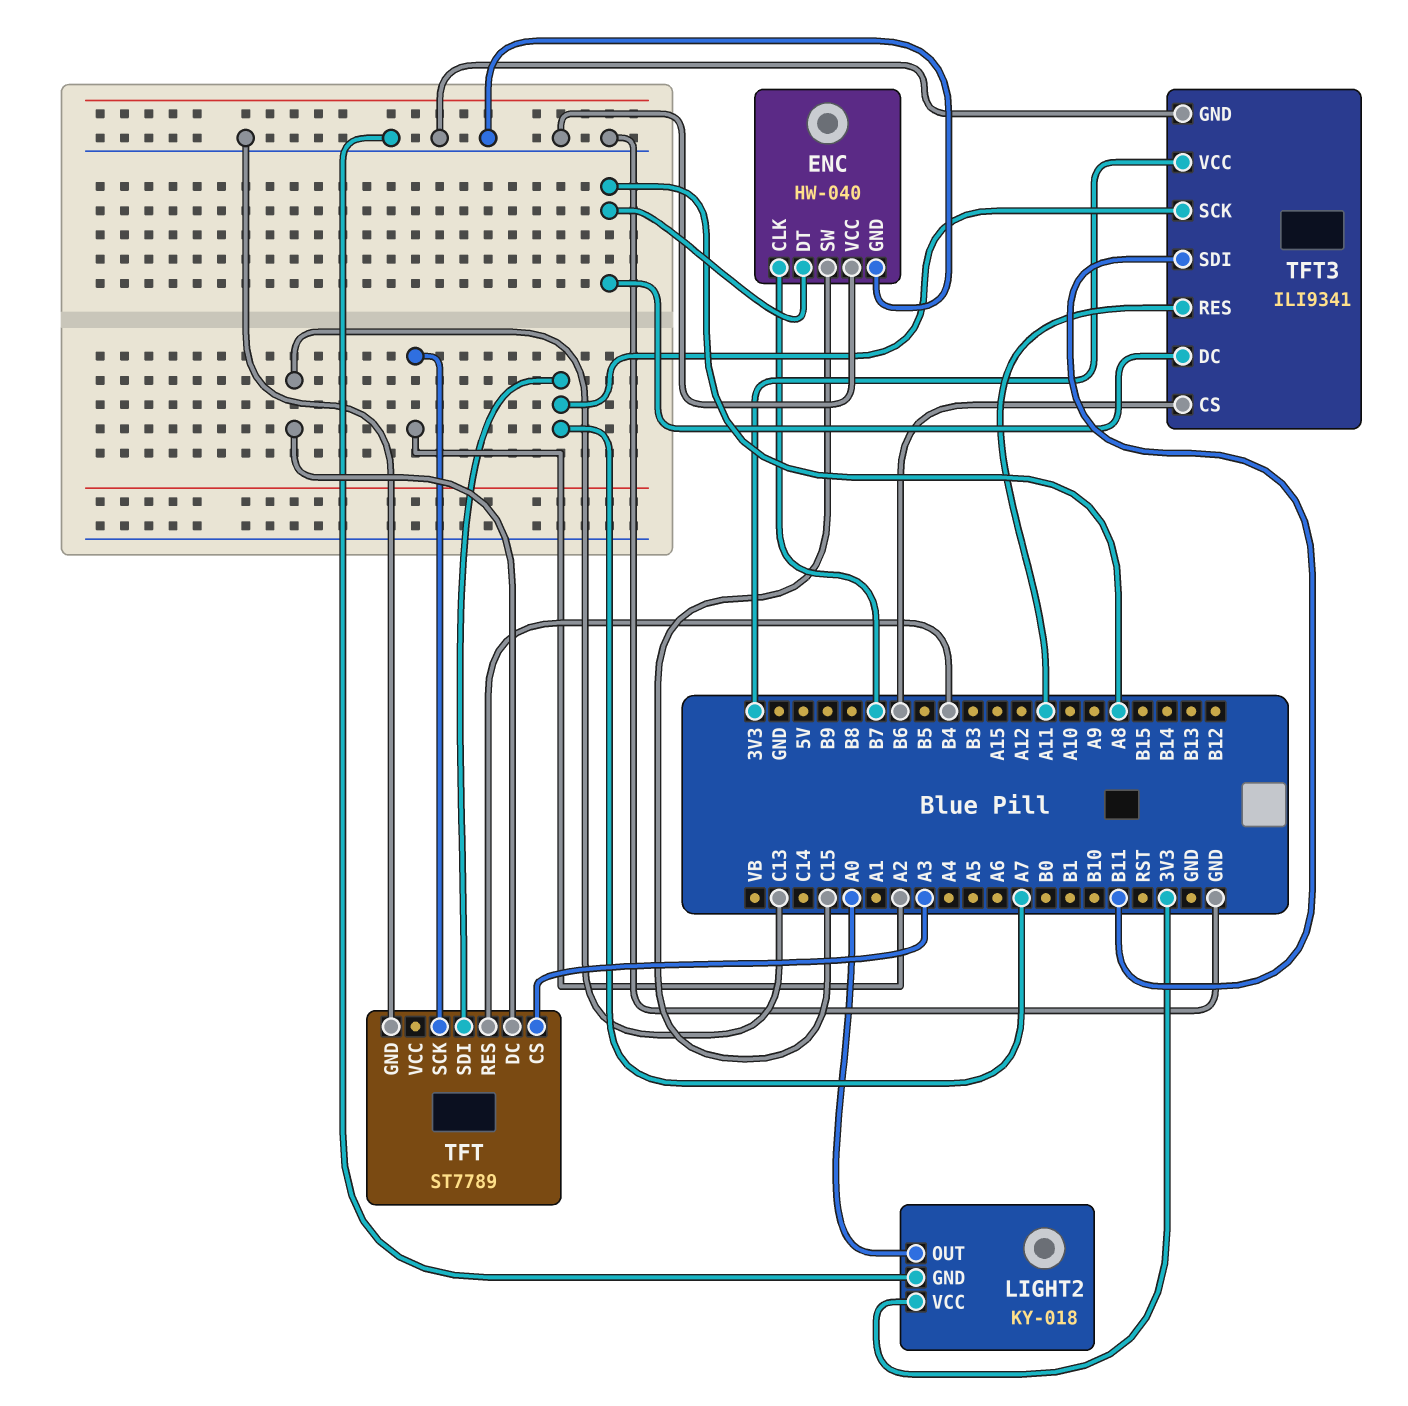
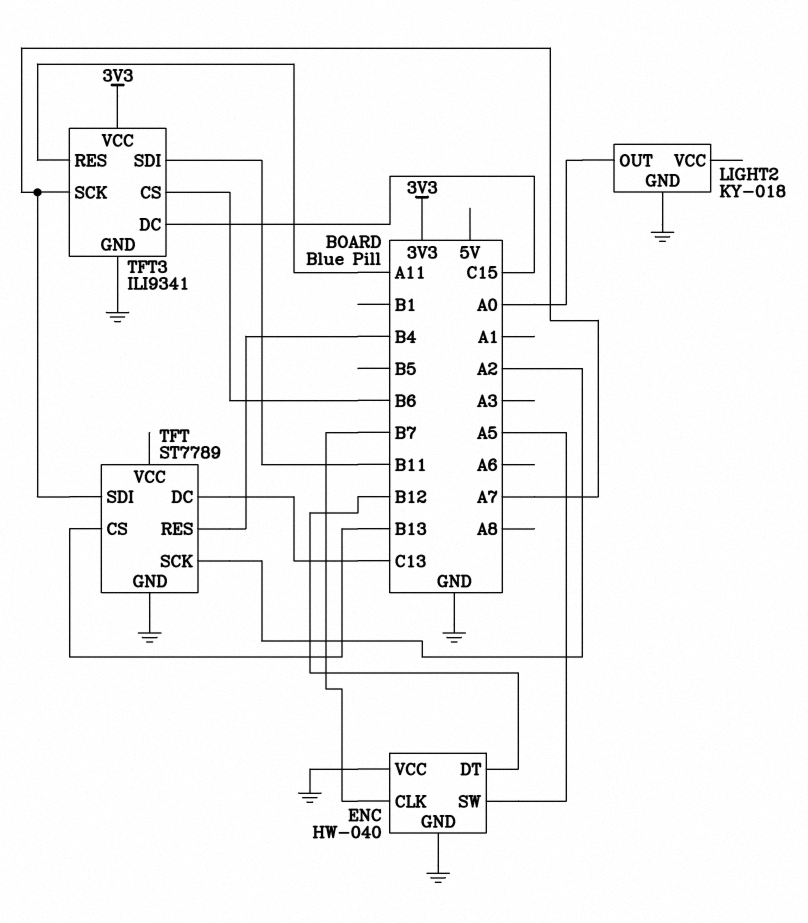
ENC pin DT: A8 -> B12
ENC pin SW: C15 -> A5
LIGHT2 pin VCC: 3V3 -> none
TFT pin CS: A3 -> B13
TFT3 pin DC: A8 -> C15

